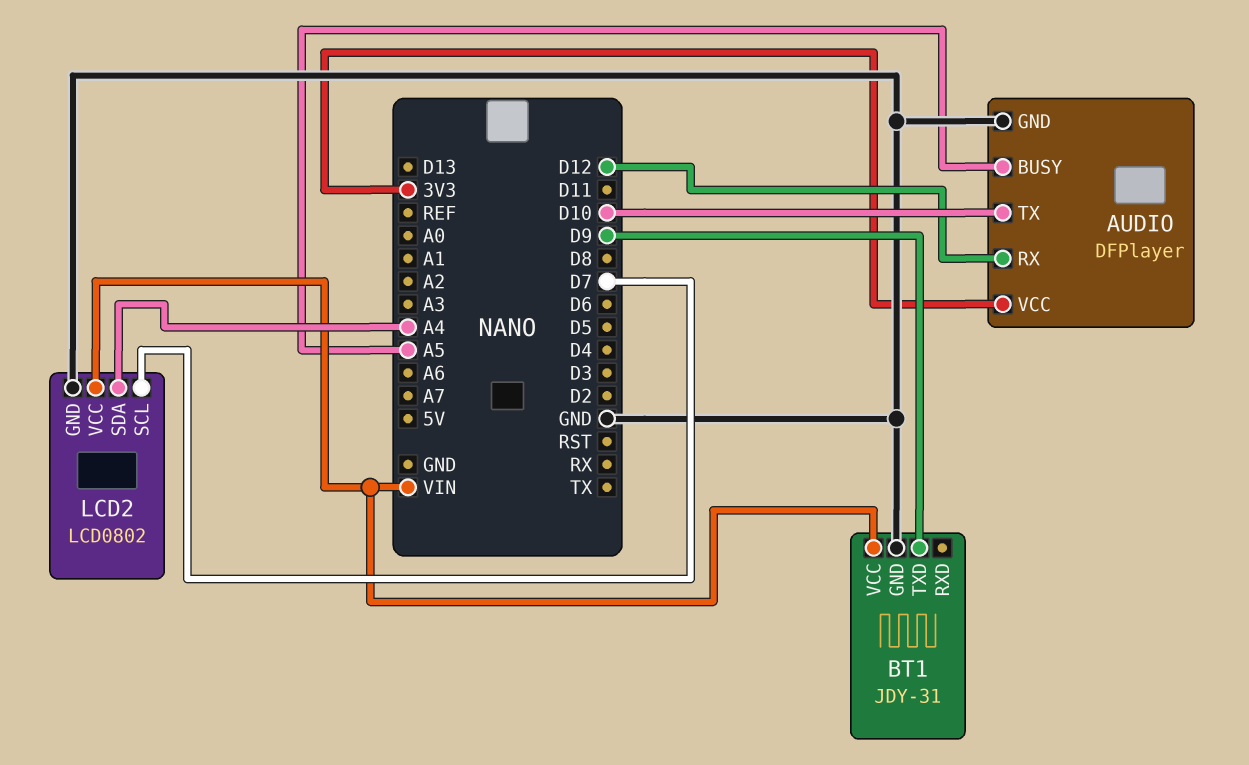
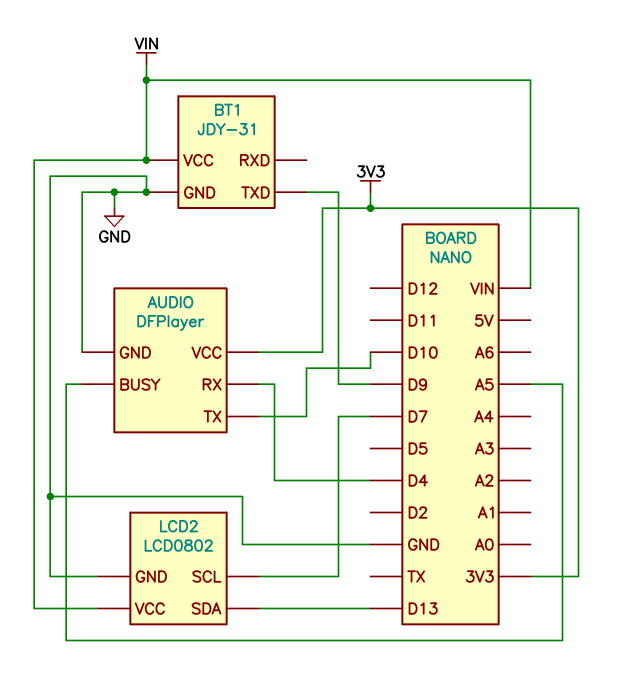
AUDIO pin RX: D12 -> D4
LCD2 pin SDA: A4 -> D13

